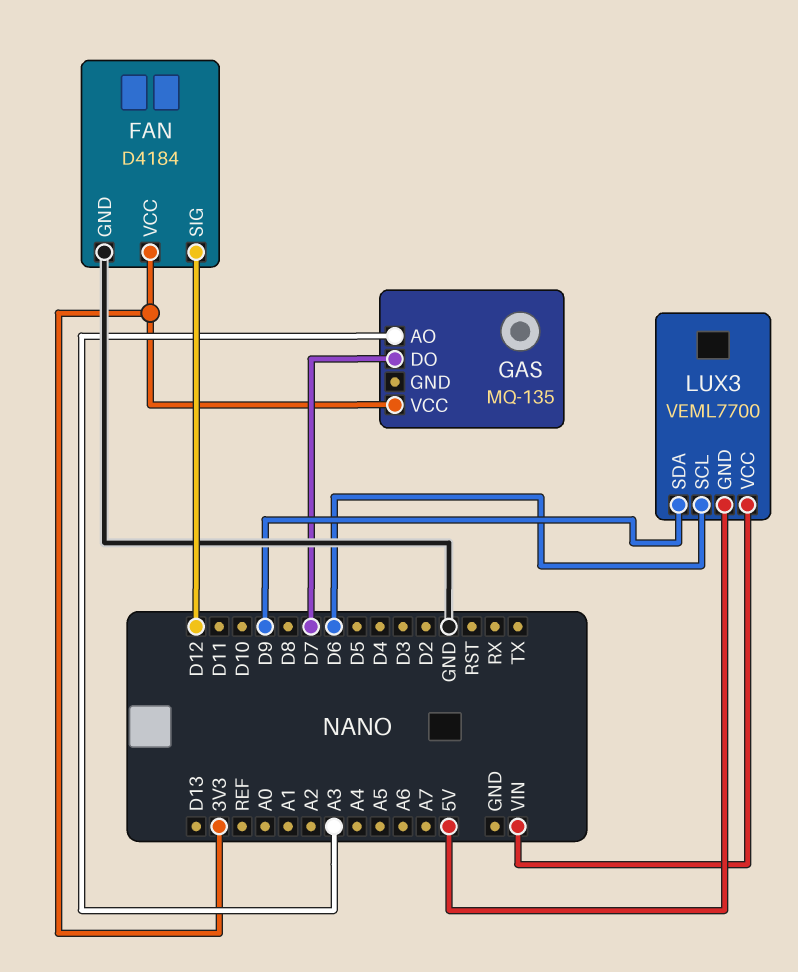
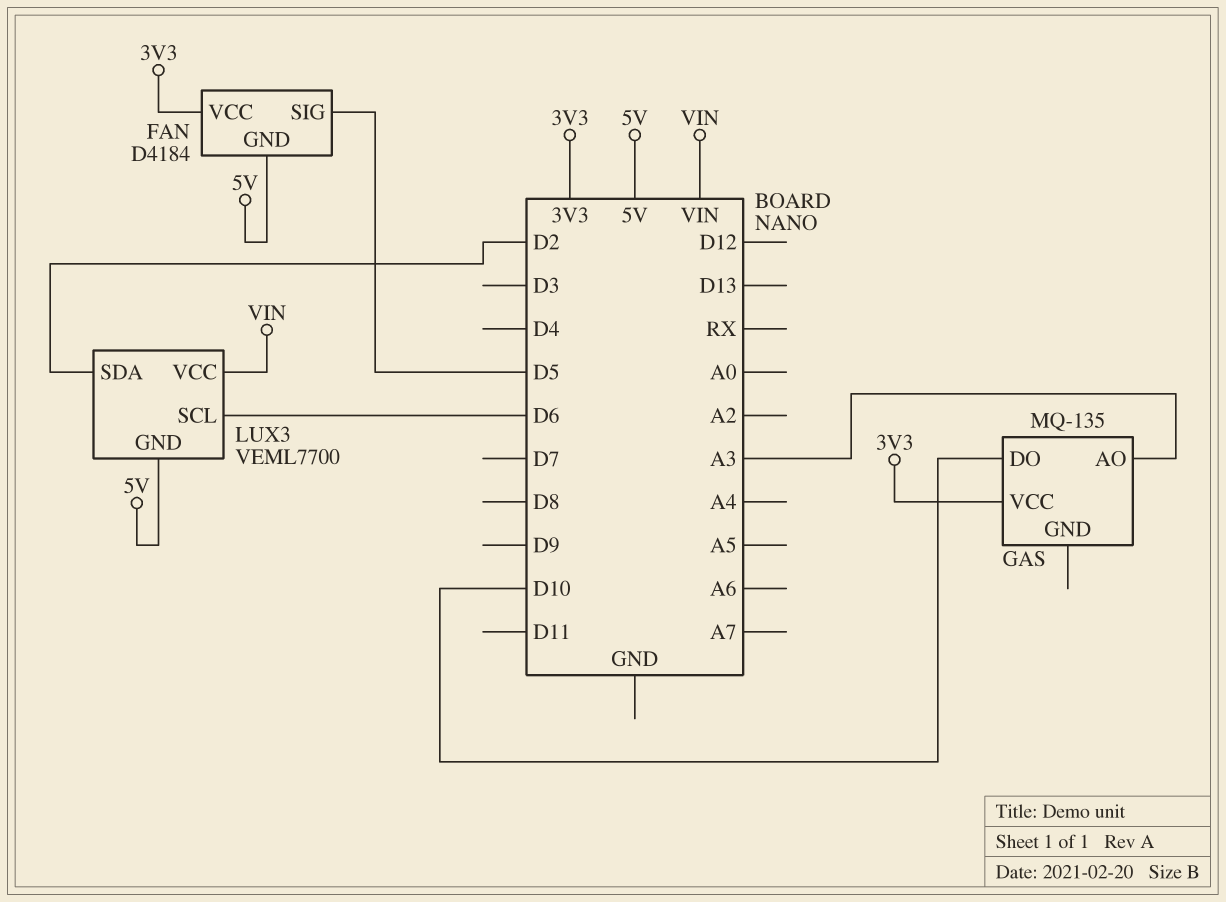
FAN pin GND: GND -> 5V
FAN pin SIG: D12 -> D5
GAS pin DO: D7 -> D10
LUX3 pin SDA: D9 -> D2

